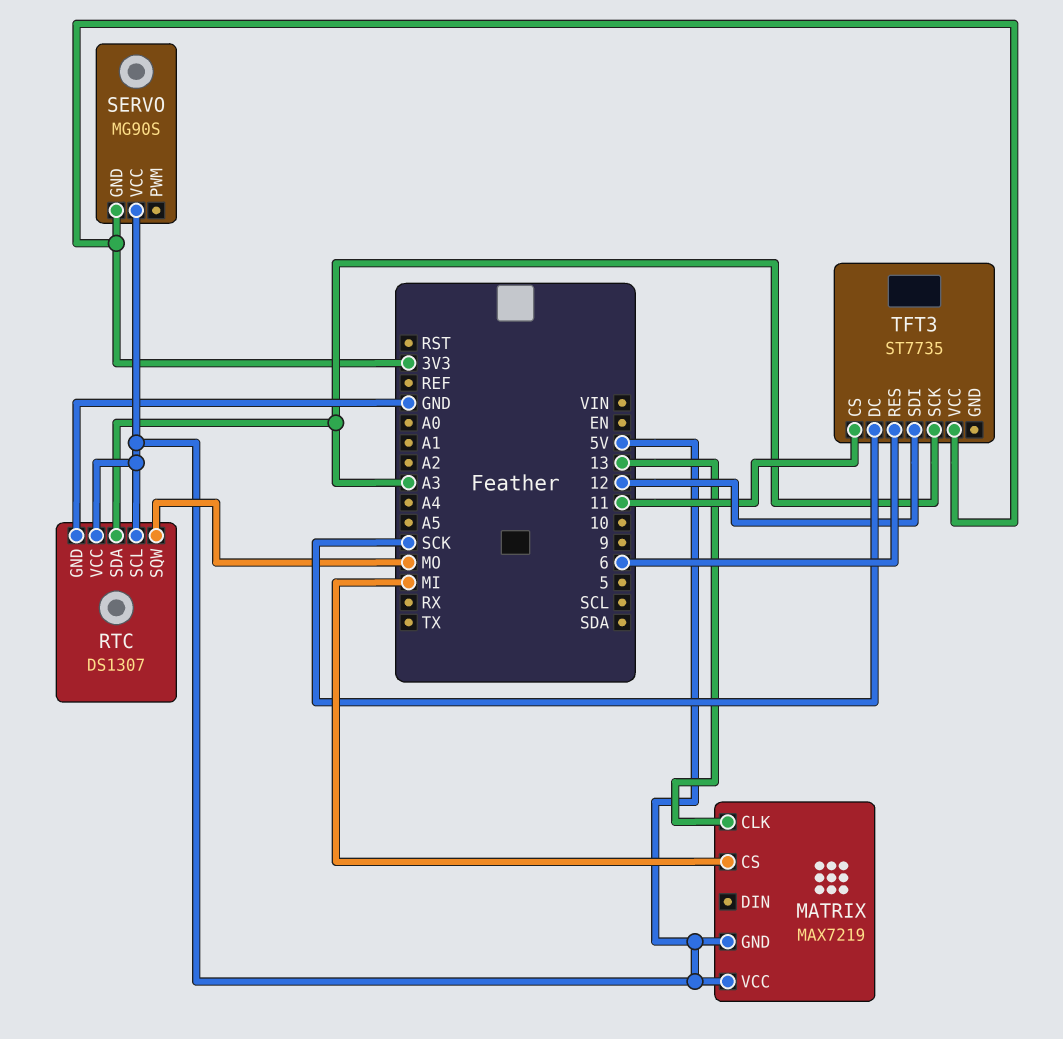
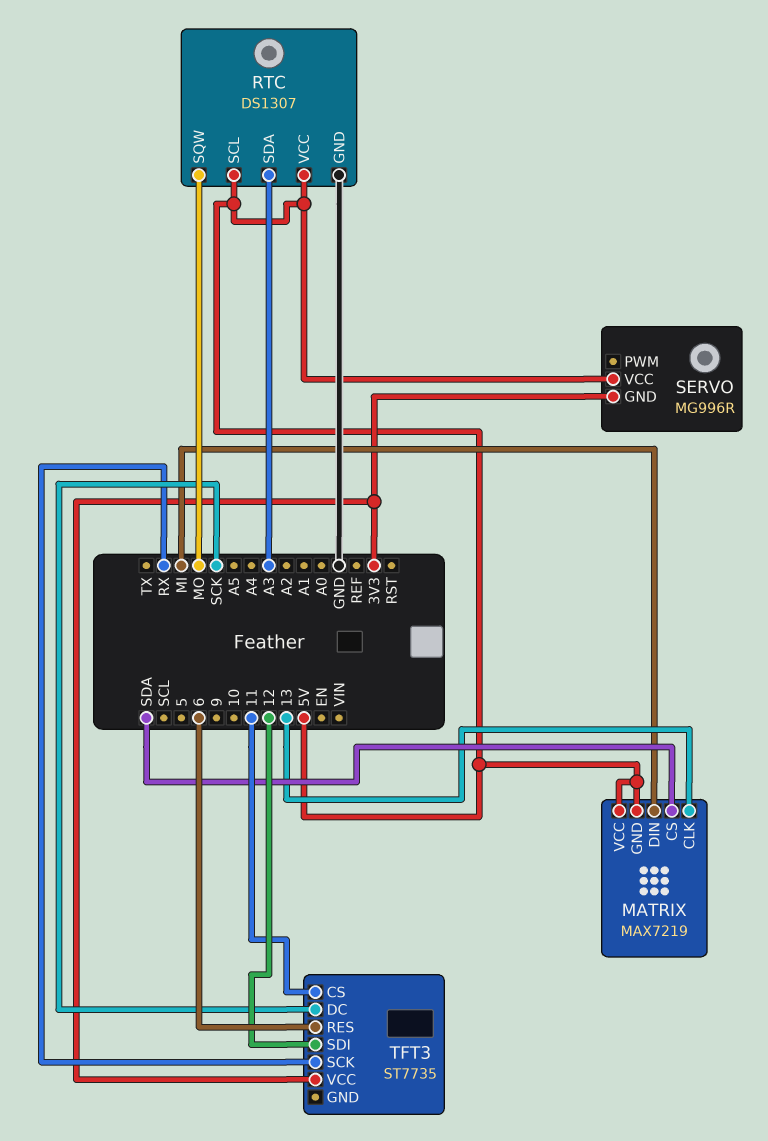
MATRIX pin CS: MI -> SDA
MATRIX pin DIN: none -> MI
SERVO: MG90S -> MG996R
TFT3 pin SCK: A3 -> RX

